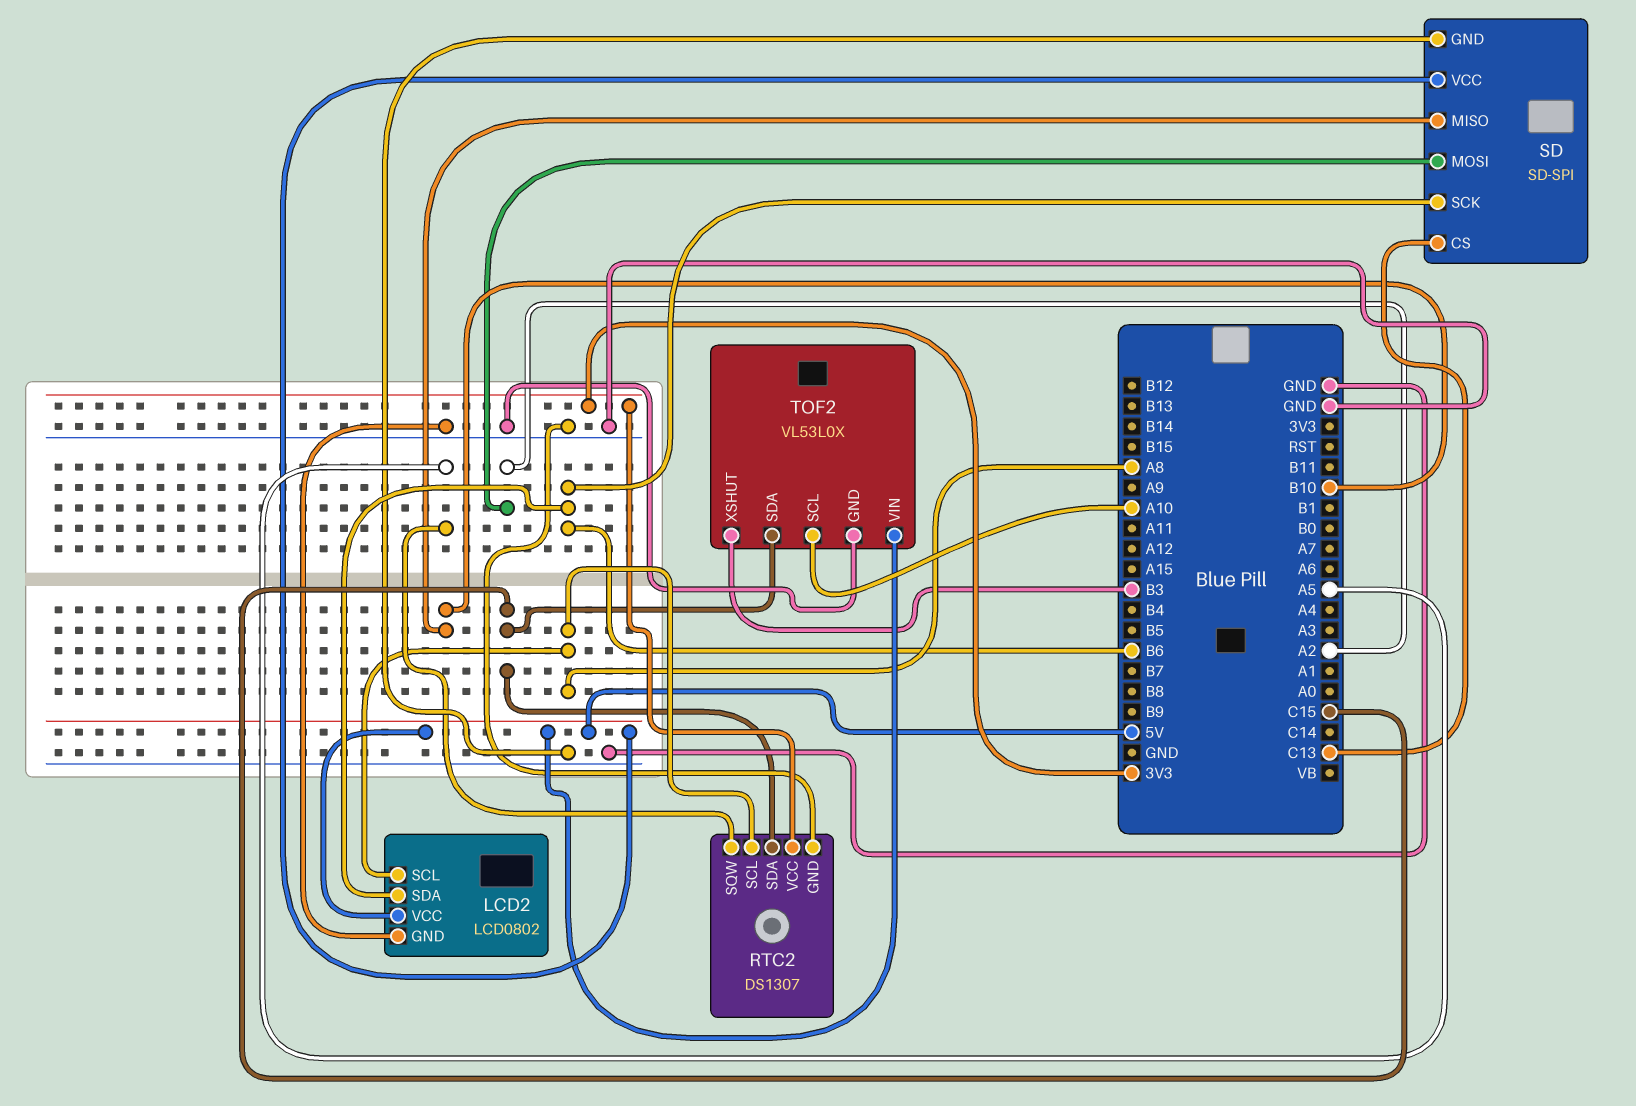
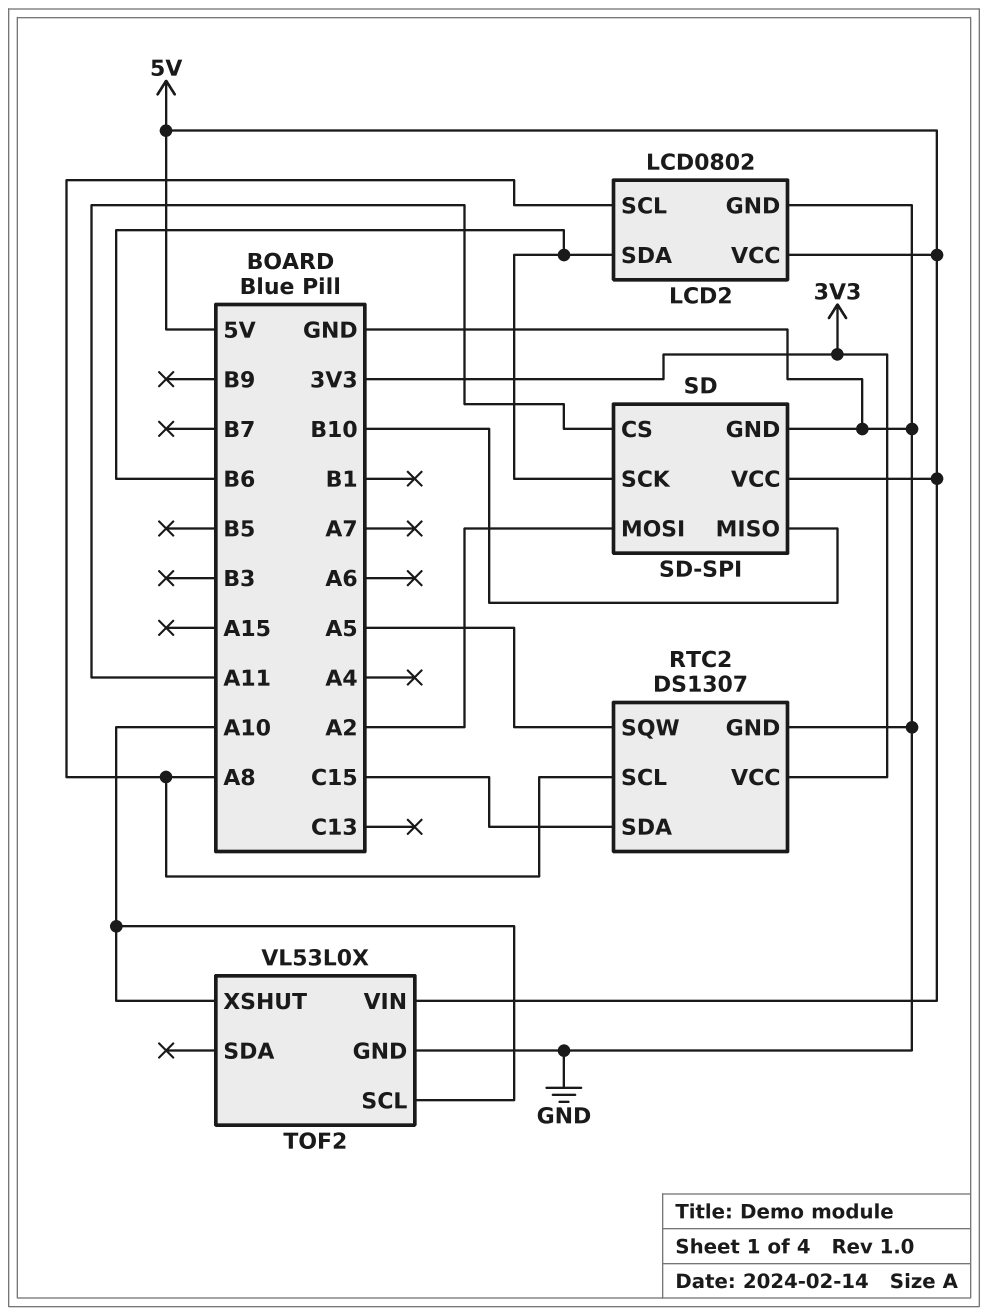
SD pin CS: C13 -> A11
TOF2 pin SDA: C15 -> none
TOF2 pin XSHUT: B3 -> A10

